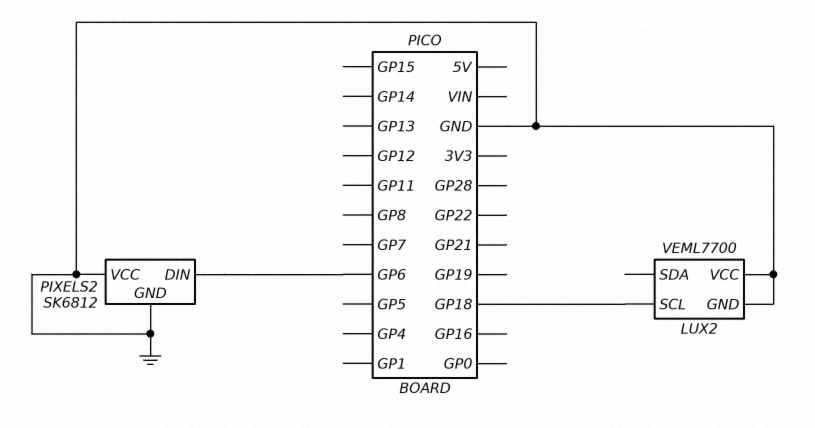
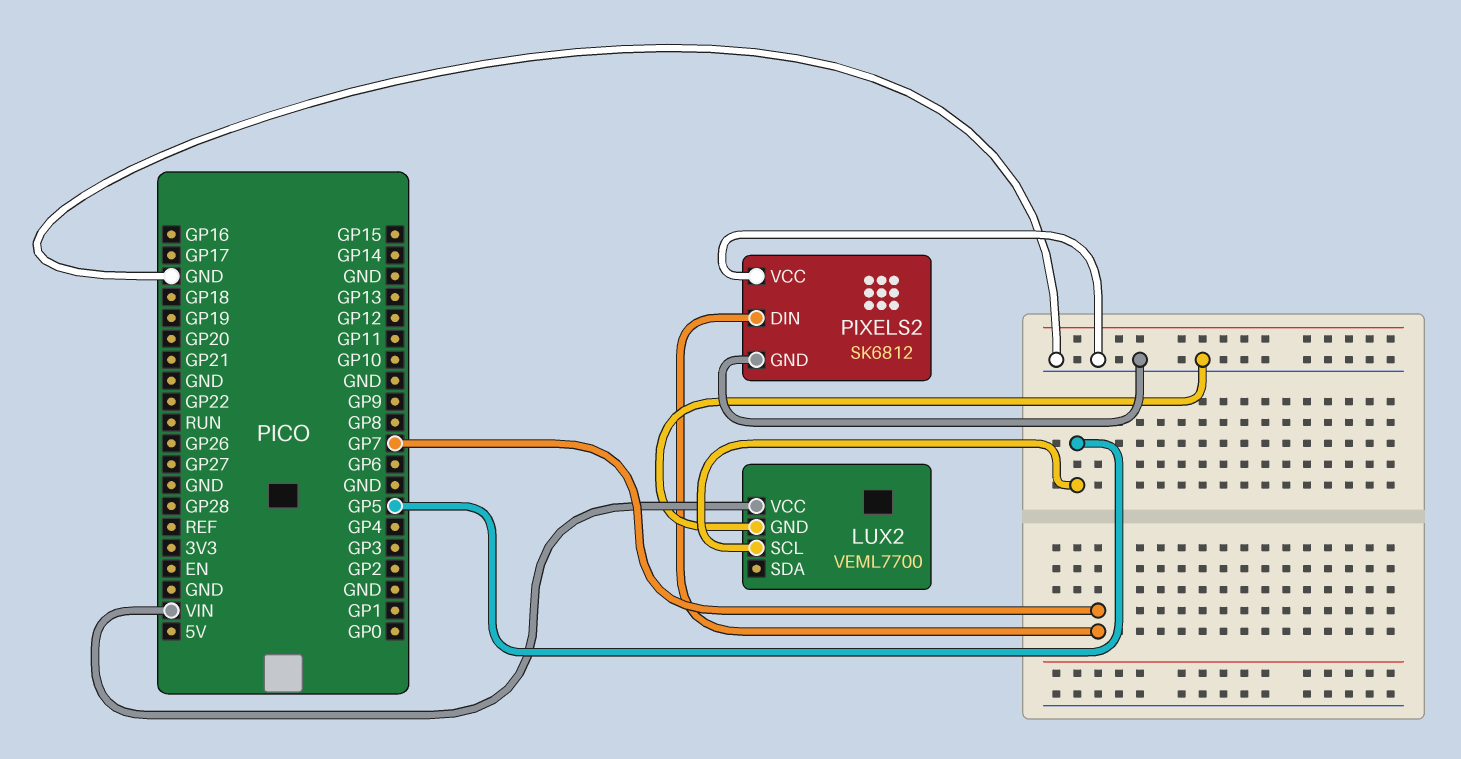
LUX2 pin SCL: GP18 -> GP5
LUX2 pin VCC: GND -> VIN
PIXELS2 pin DIN: GP6 -> GP7

